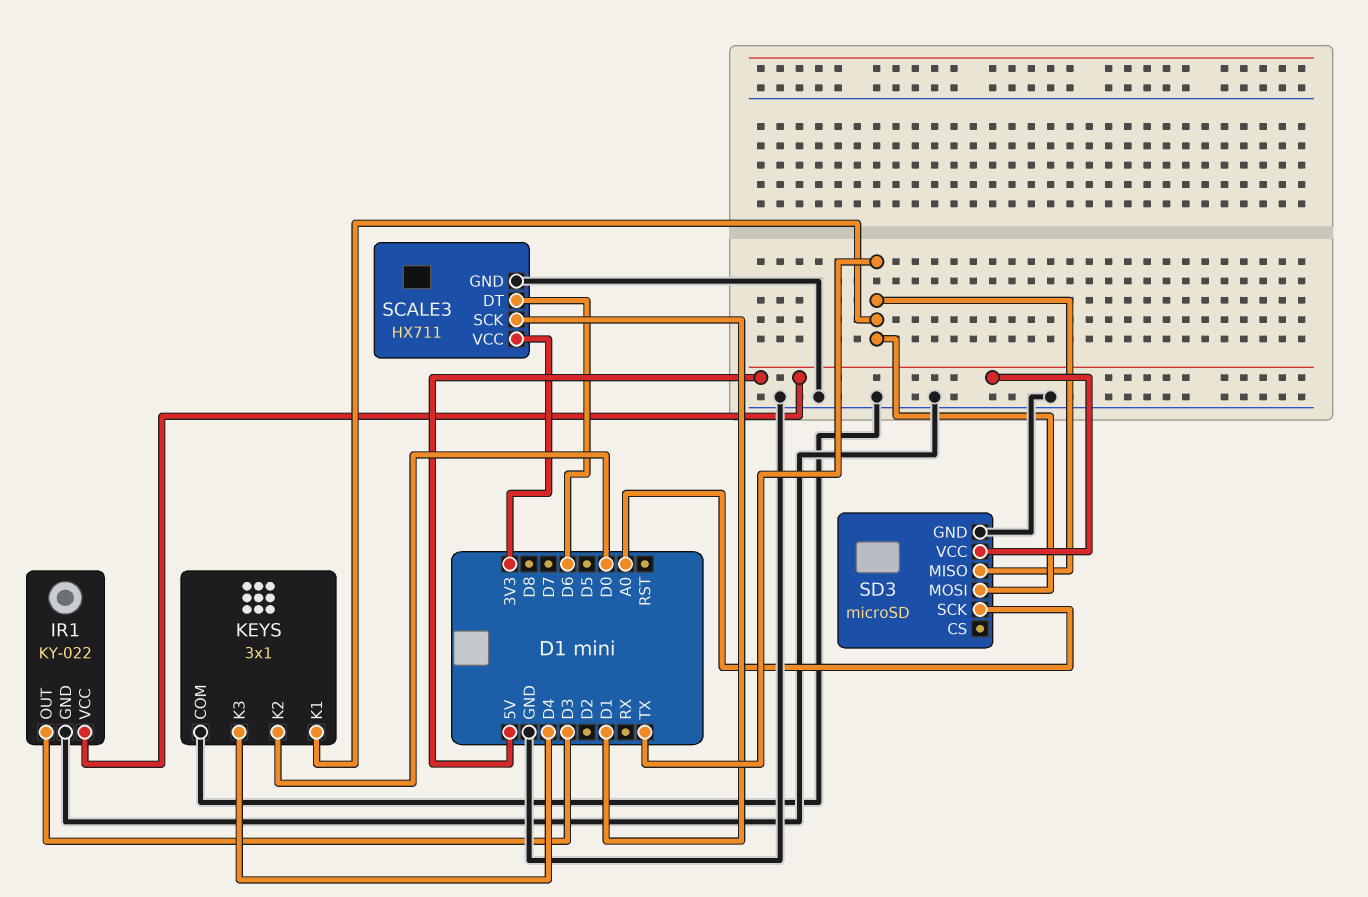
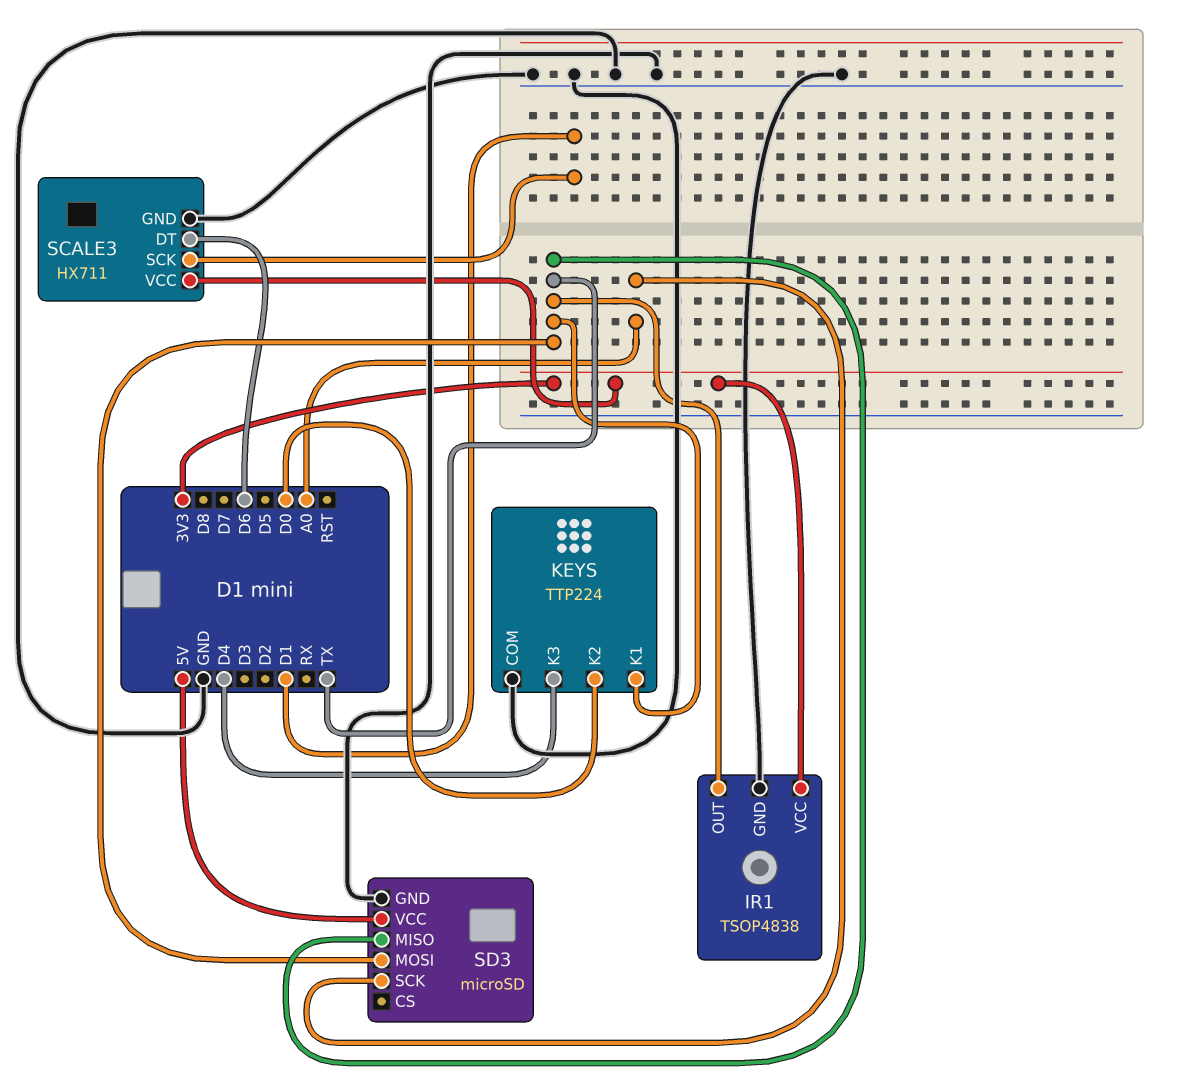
IR1: KY-022 -> TSOP4838
IR1 pin OUT: D3 -> TX
IR1 pin VCC: 5V -> 3V3
KEYS: 3x1 -> TTP224

